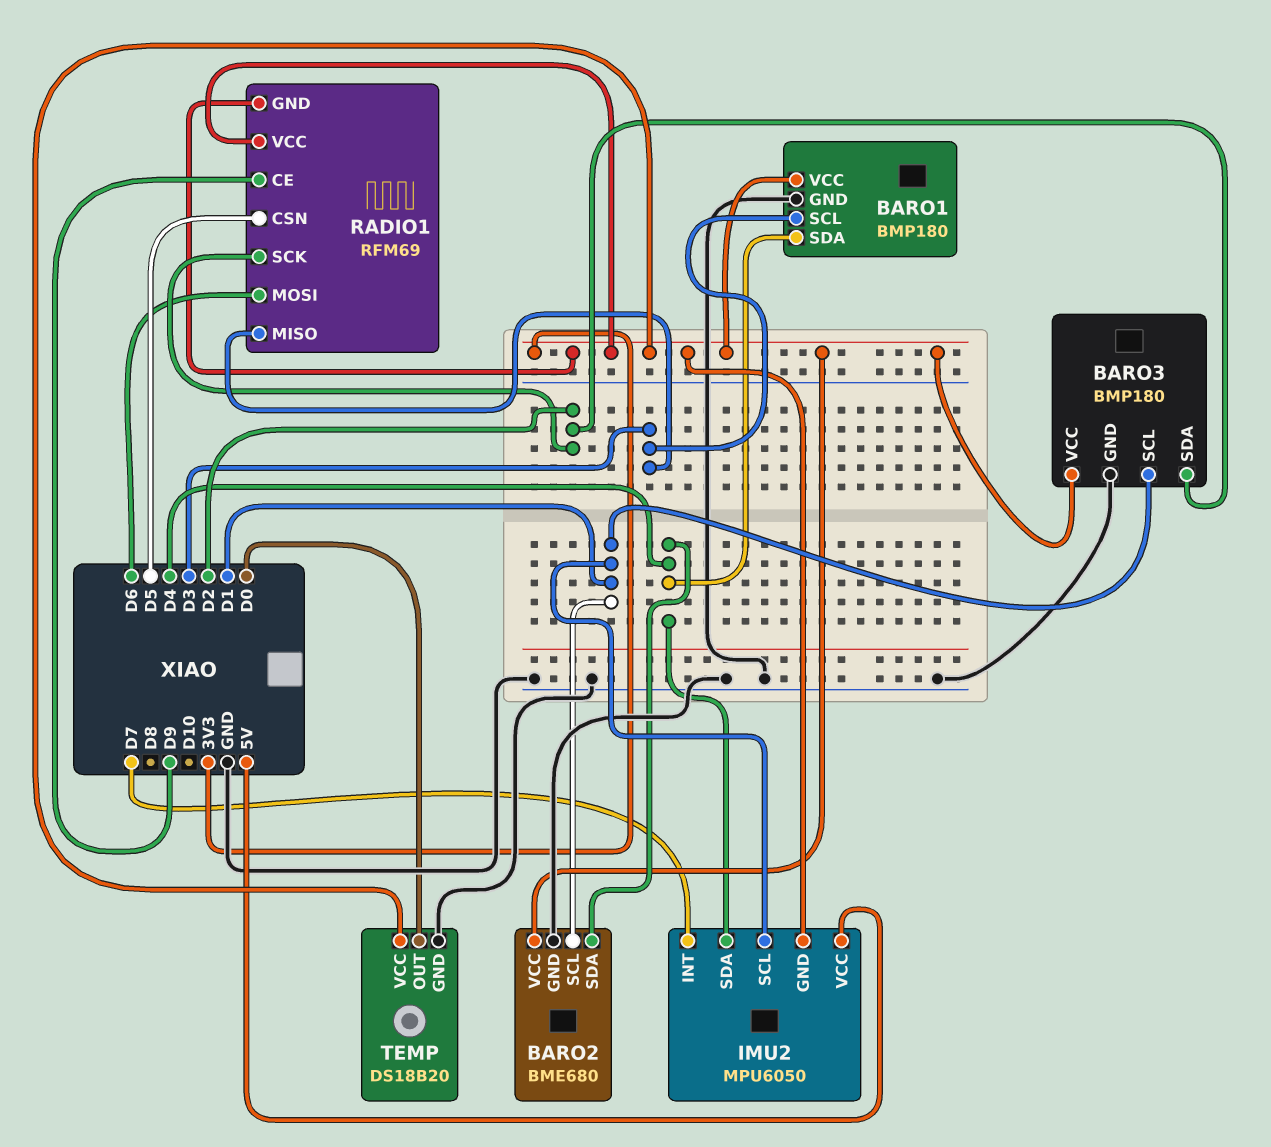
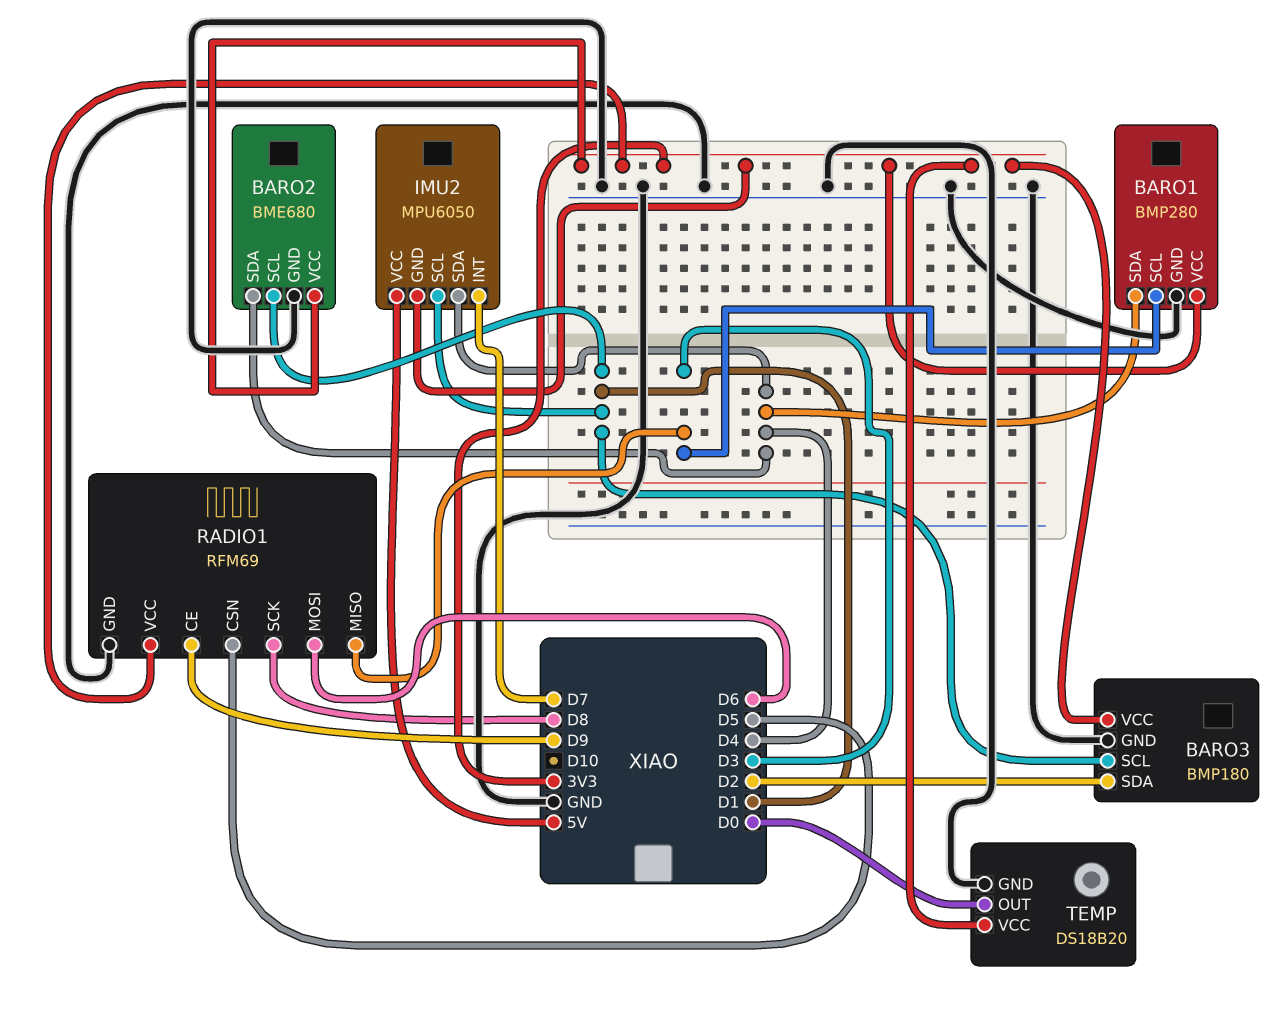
BARO1: BMP180 -> BMP280
RADIO1 pin GND: 3V3 -> GND
RADIO1 pin SCK: D2 -> D8

